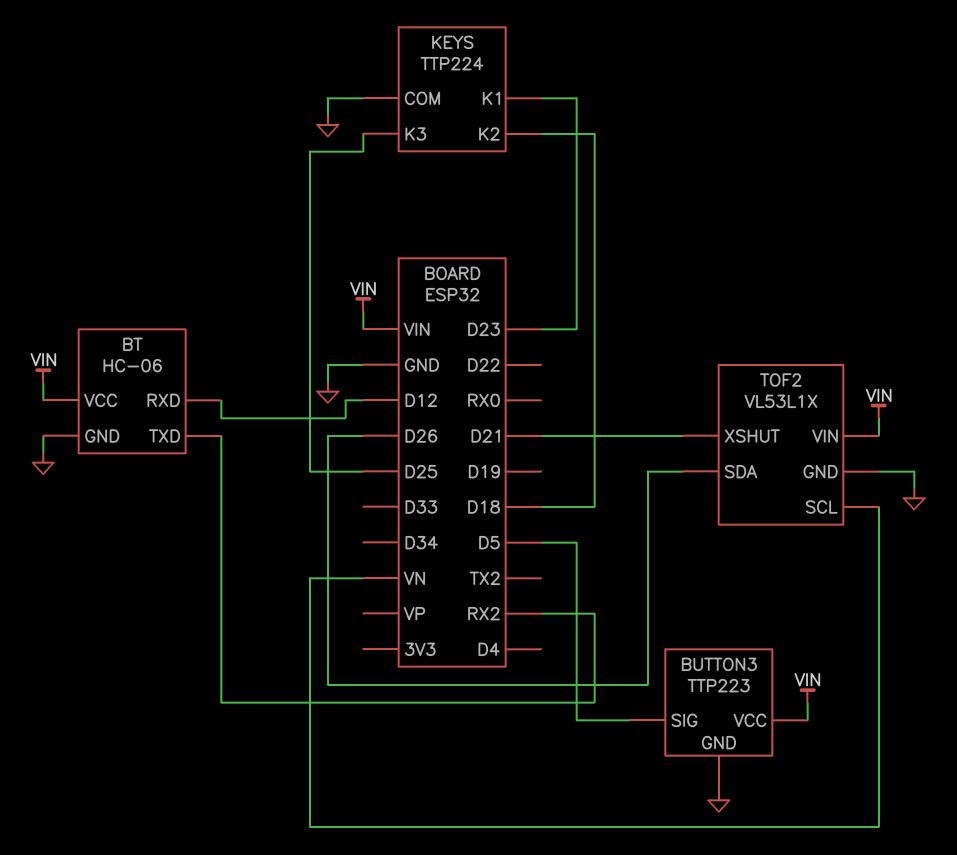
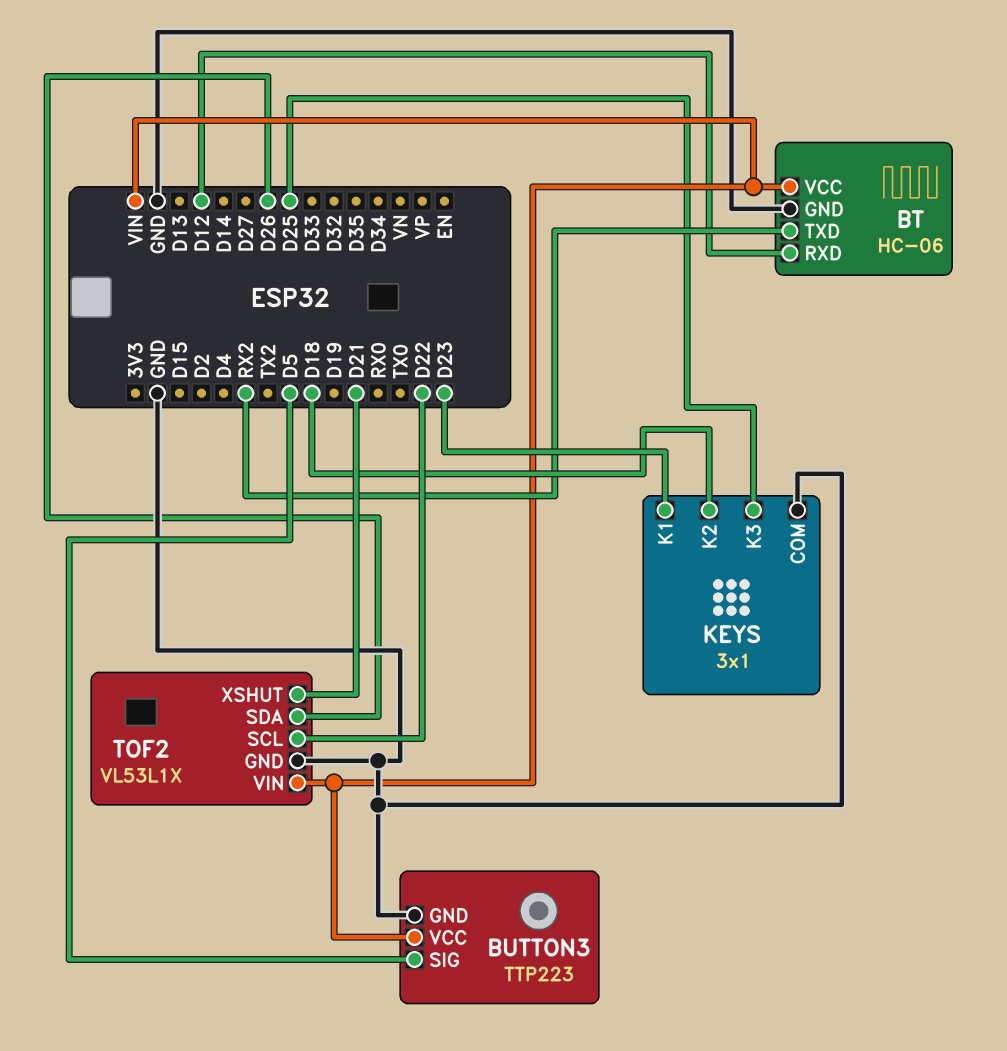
KEYS: TTP224 -> 3x1
TOF2 pin SCL: VN -> D22

